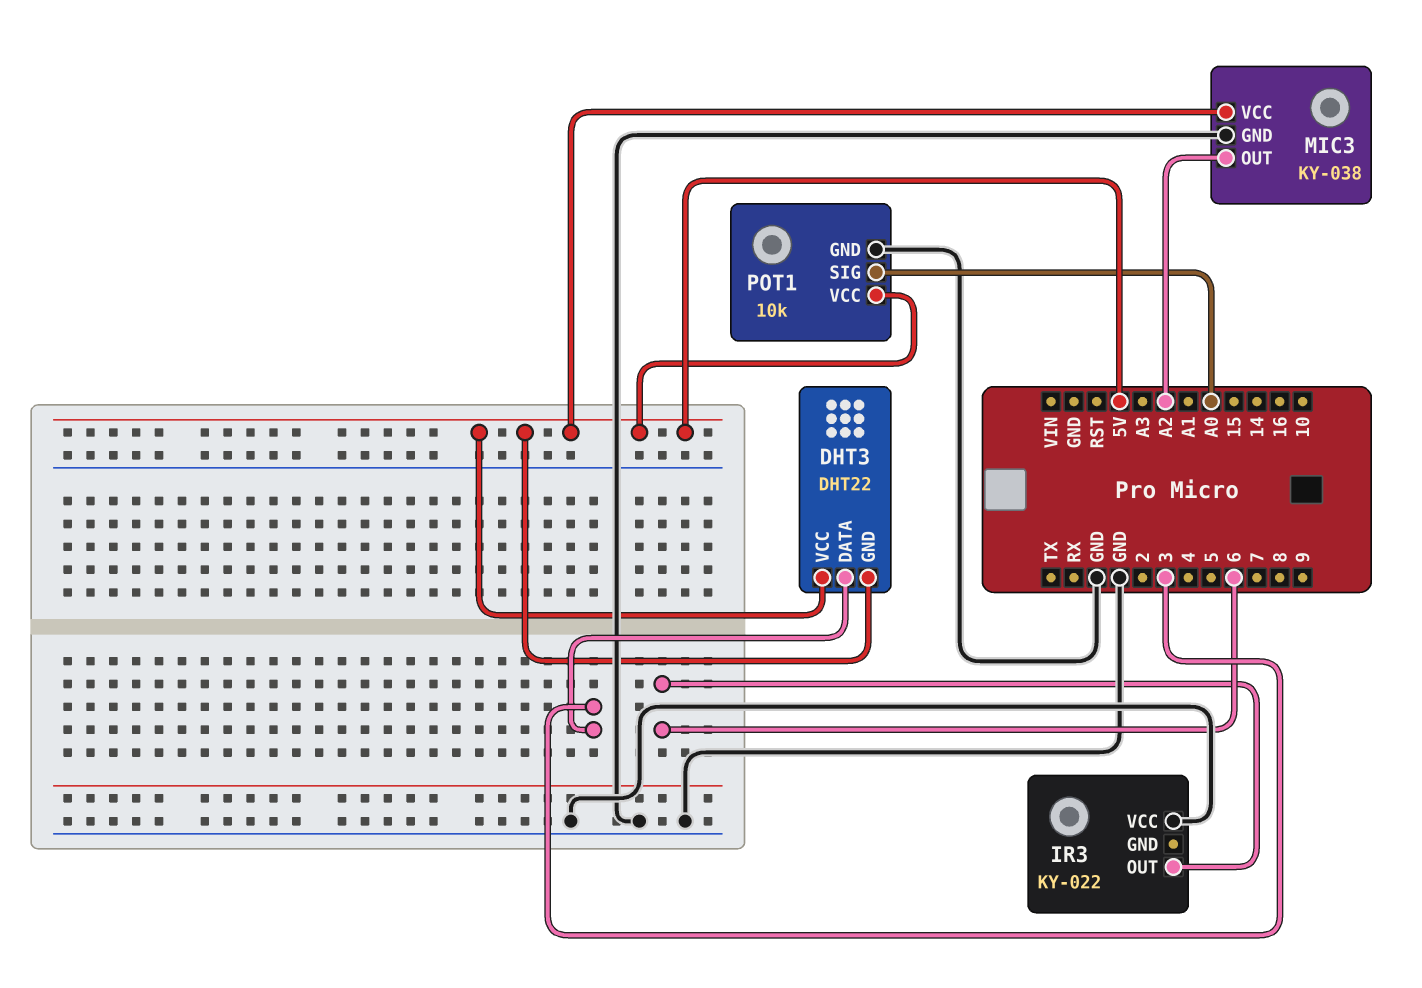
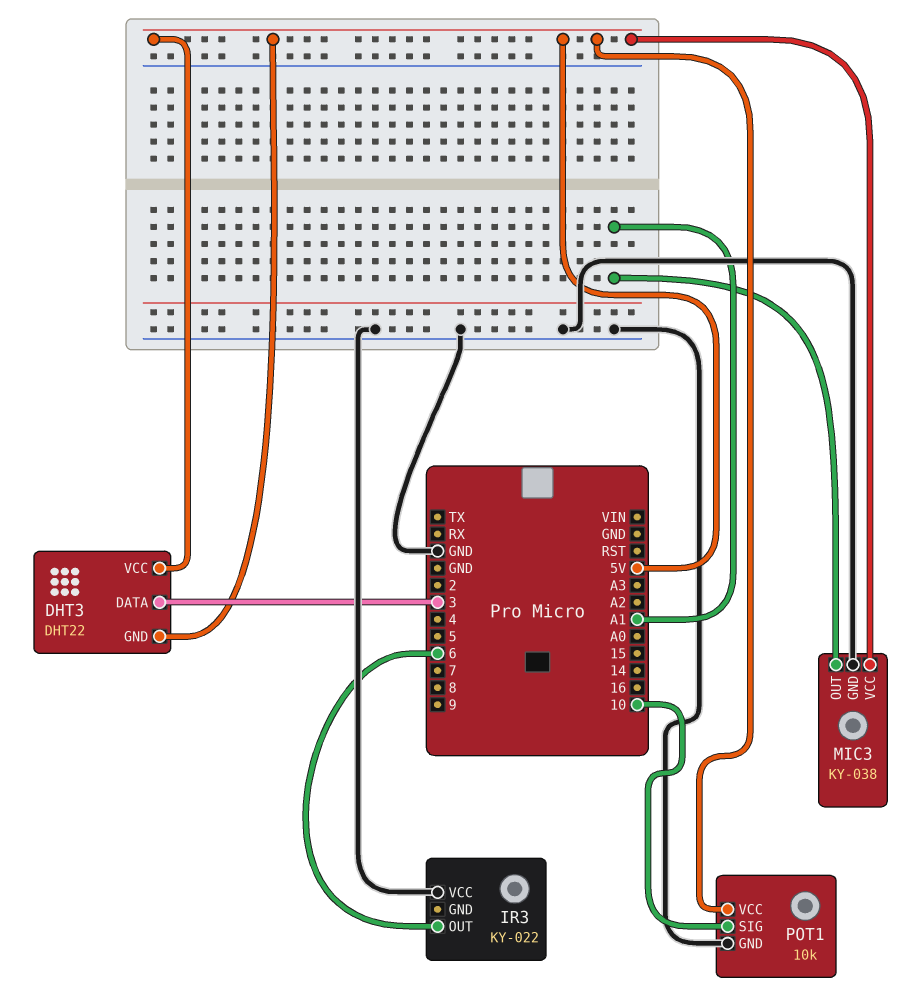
MIC3 pin OUT: A2 -> A1
POT1 pin SIG: A0 -> 10

